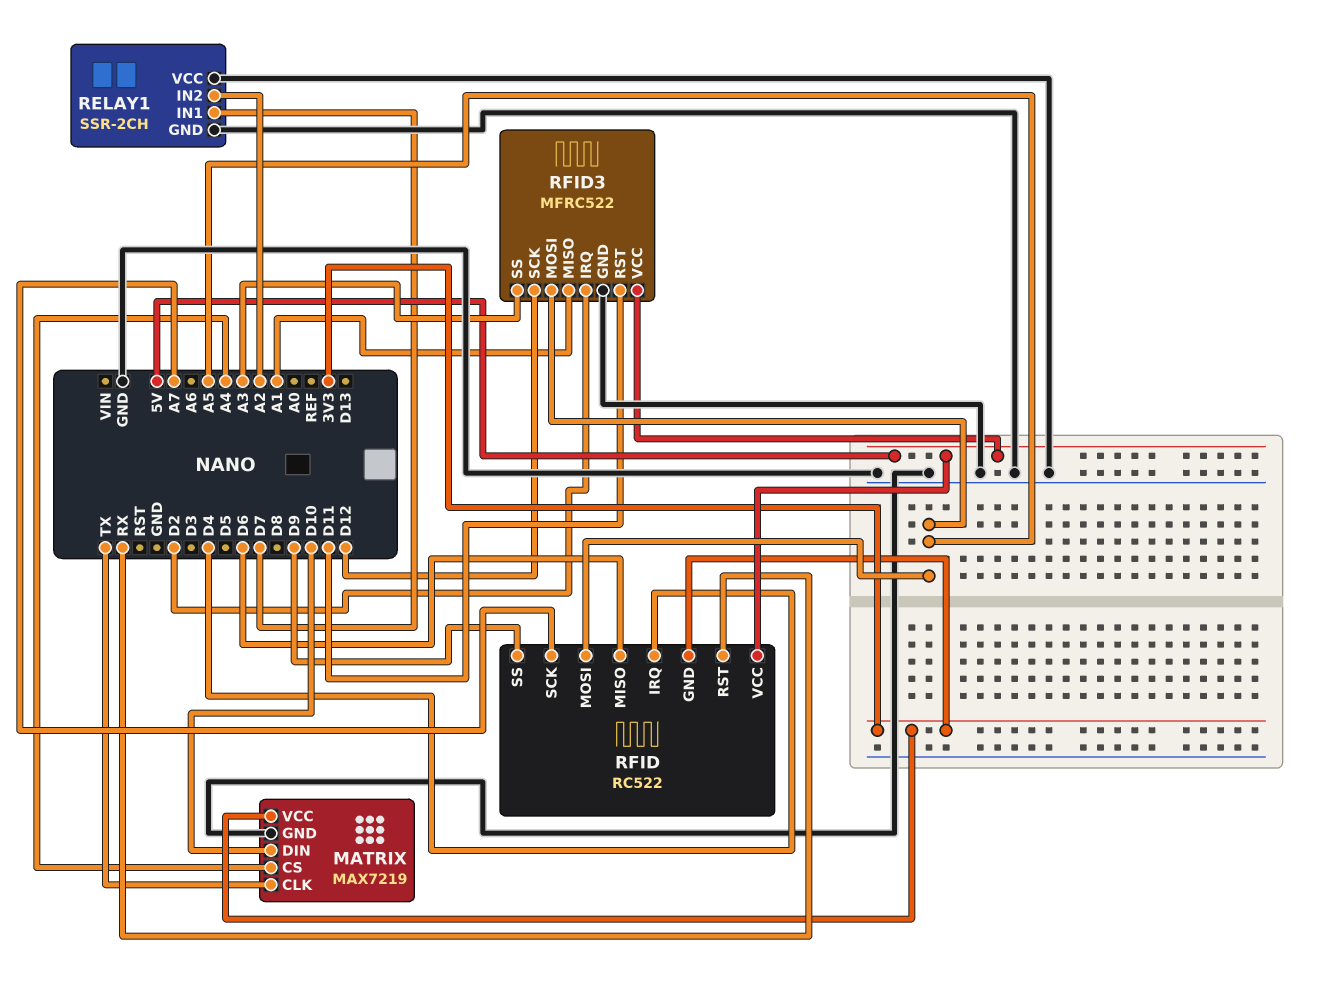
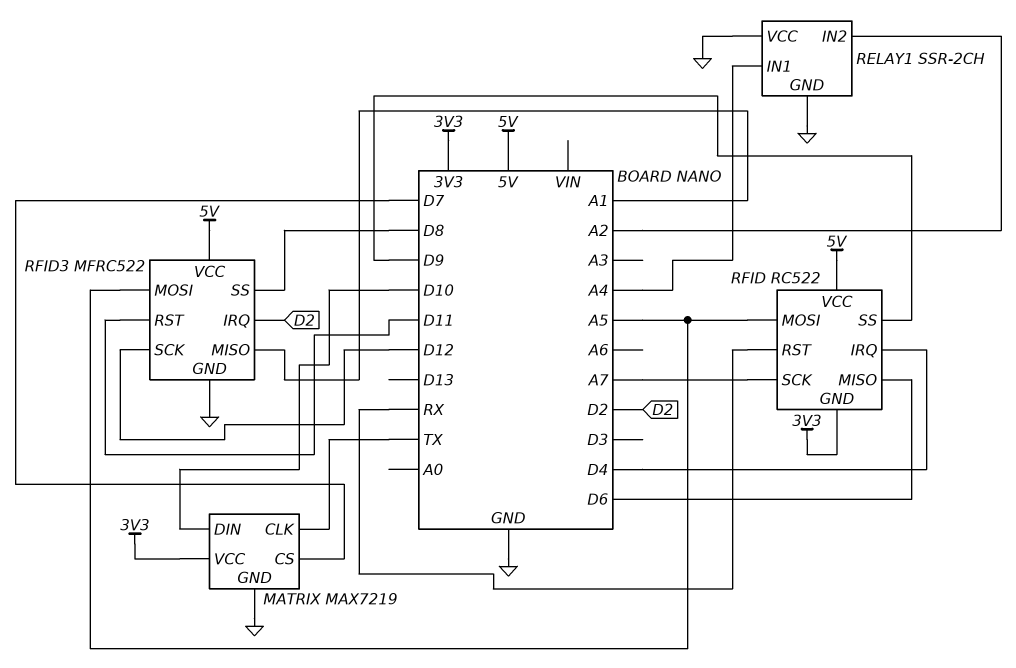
MATRIX pin CS: A4 -> D7
RELAY1 pin IN1: D7 -> A4
RFID3 pin SS: A3 -> D8

